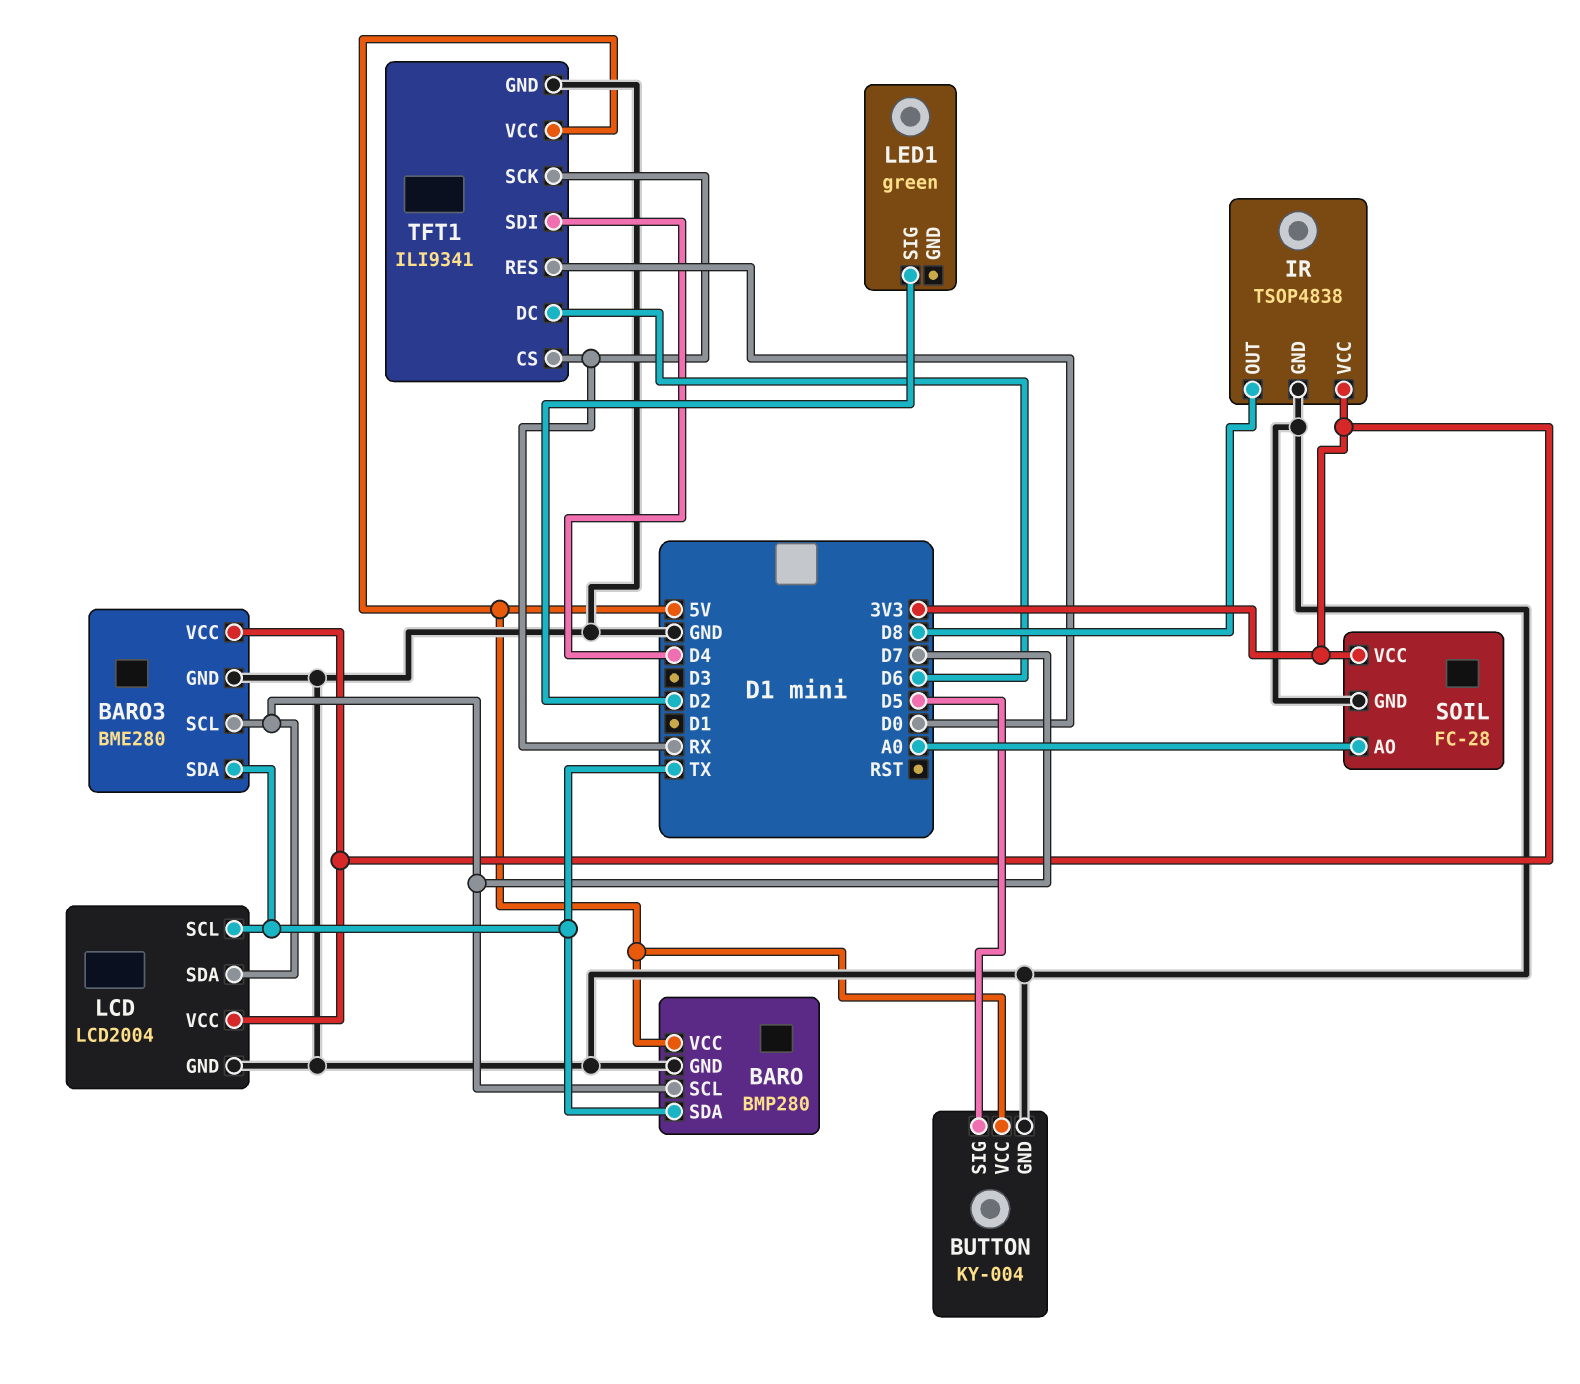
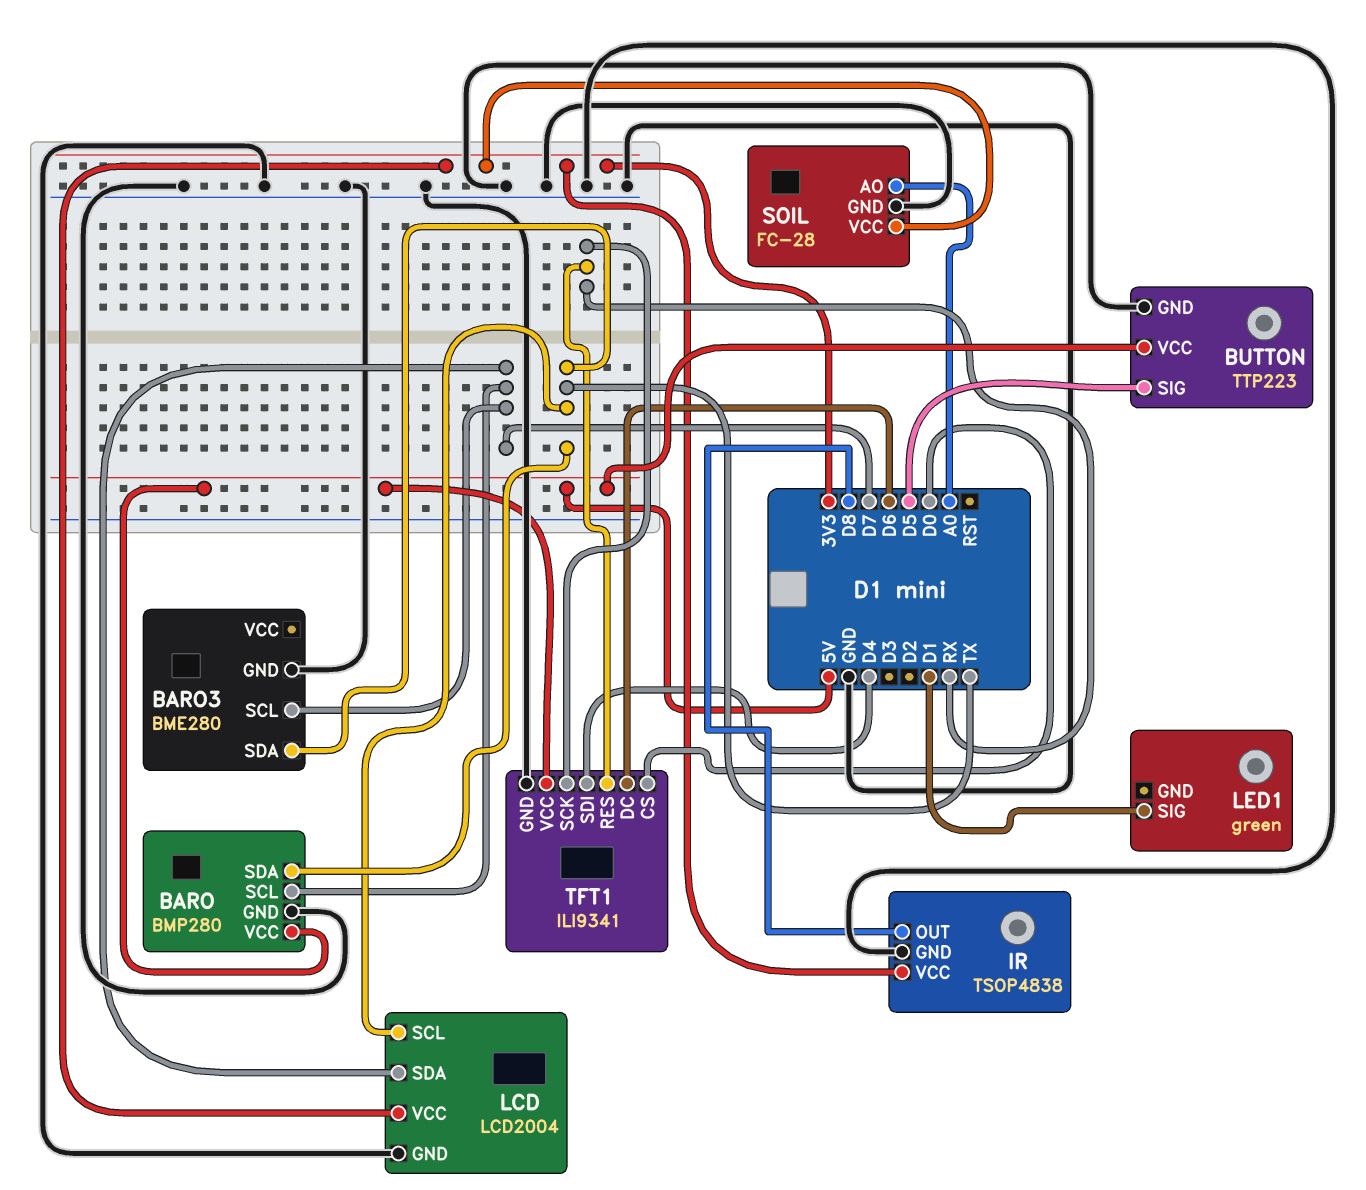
BARO3 pin VCC: 3V3 -> none
BUTTON: KY-004 -> TTP223
LED1 pin SIG: D2 -> D1
TFT1 pin CS: RX -> D0
TFT1 pin RES: D0 -> RX

